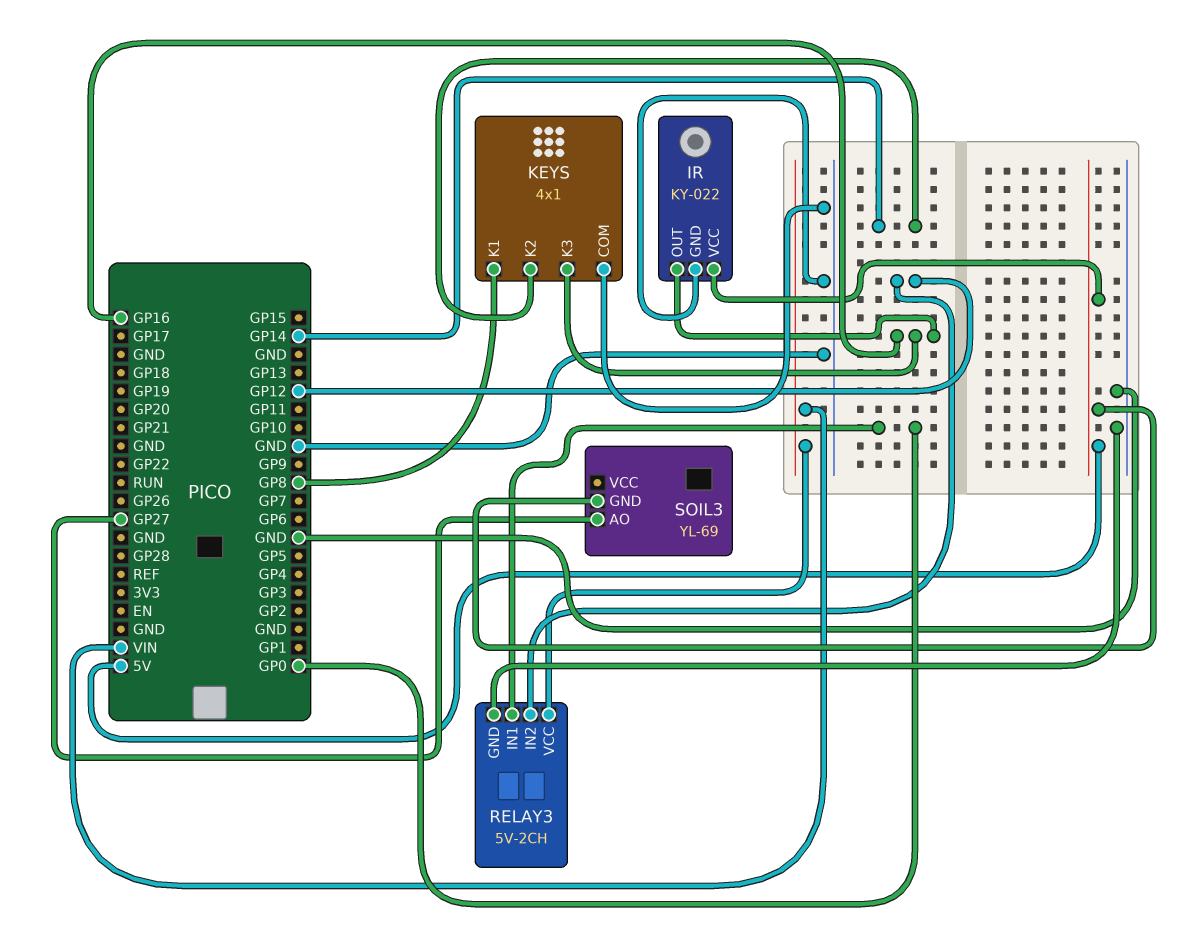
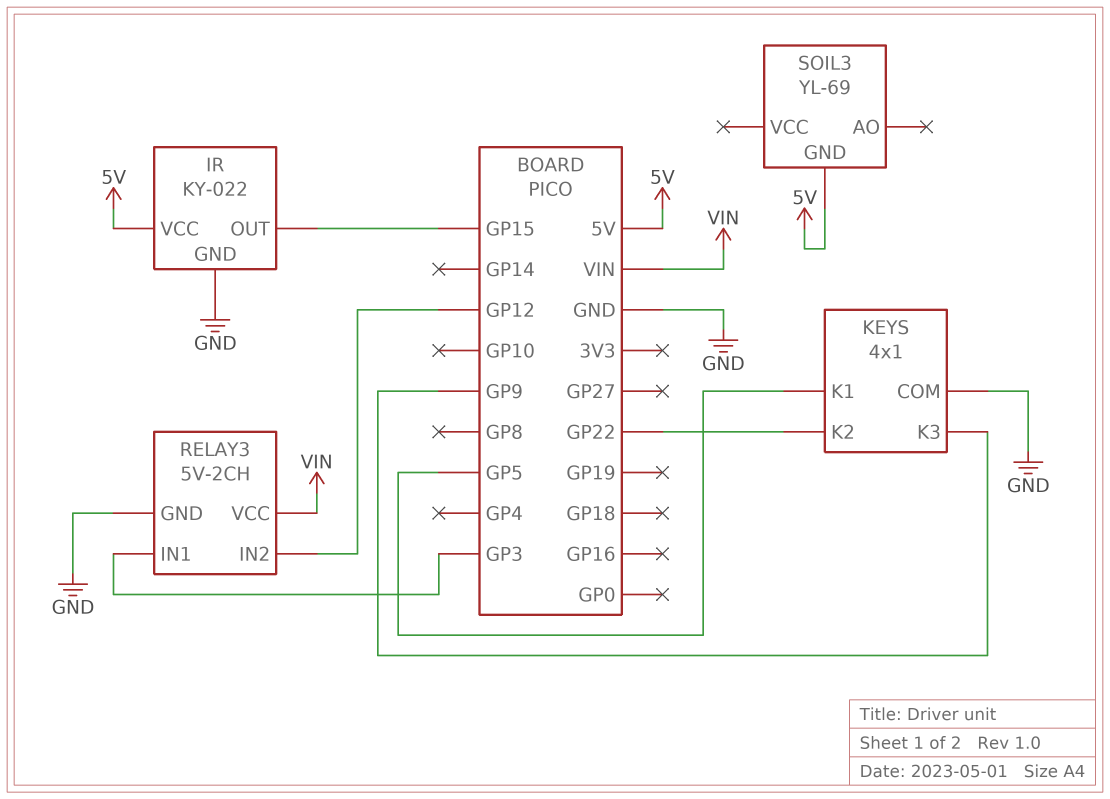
IR pin OUT: GP16 -> GP15
KEYS pin K1: GP8 -> GP5
KEYS pin K2: GP14 -> GP22
KEYS pin K3: GP16 -> GP9
RELAY3 pin IN1: GP0 -> GP3
SOIL3 pin AO: GP27 -> none

